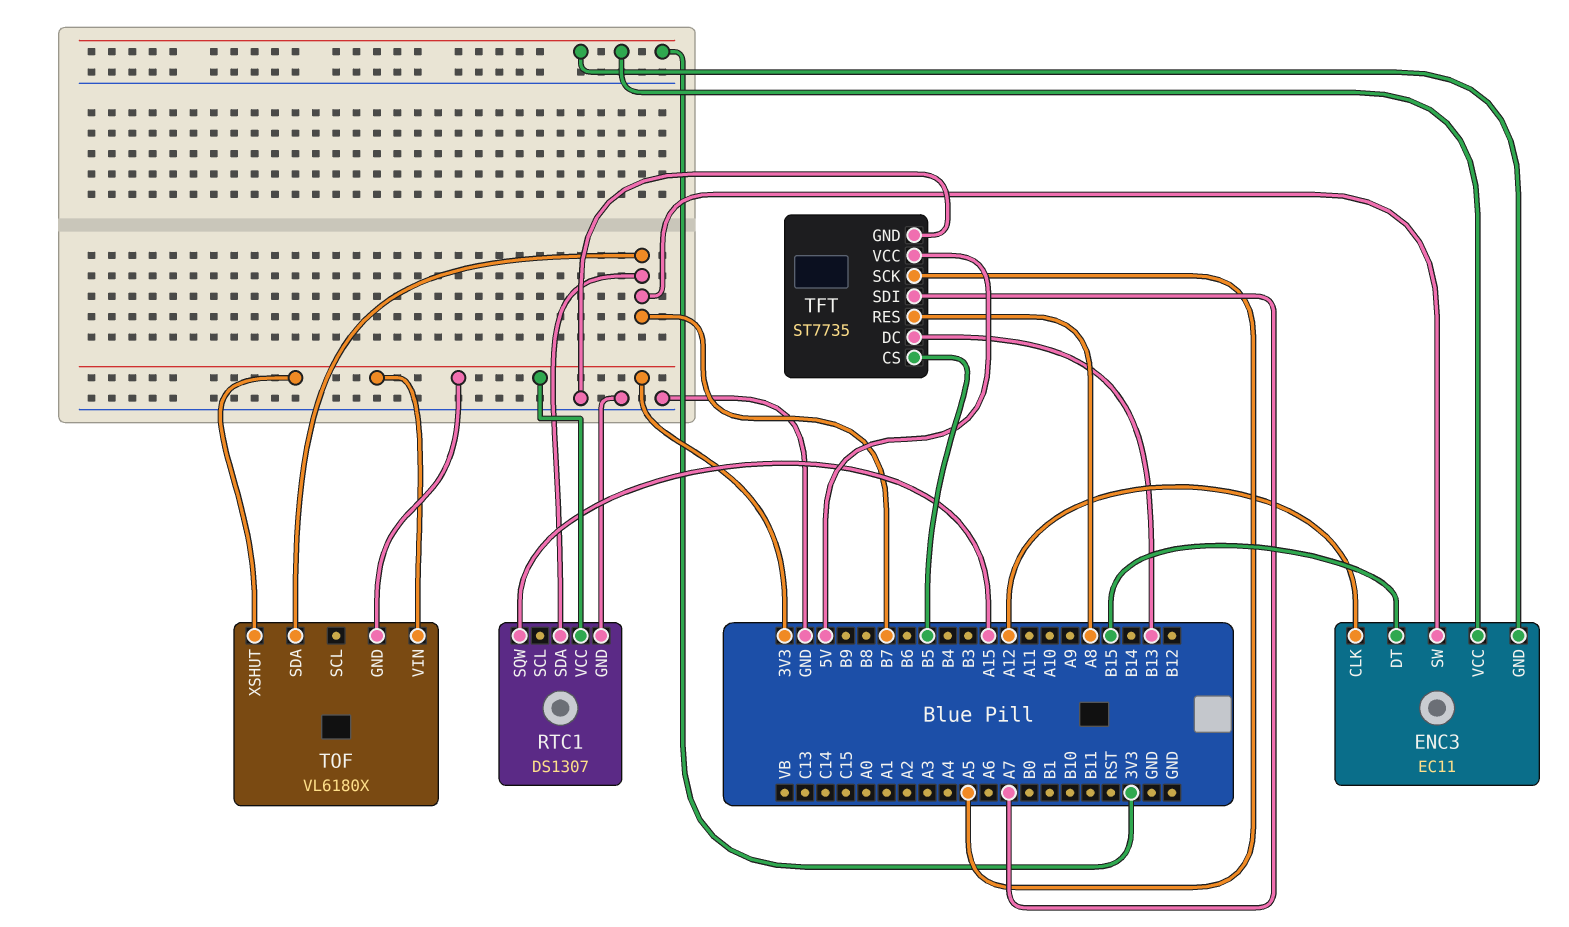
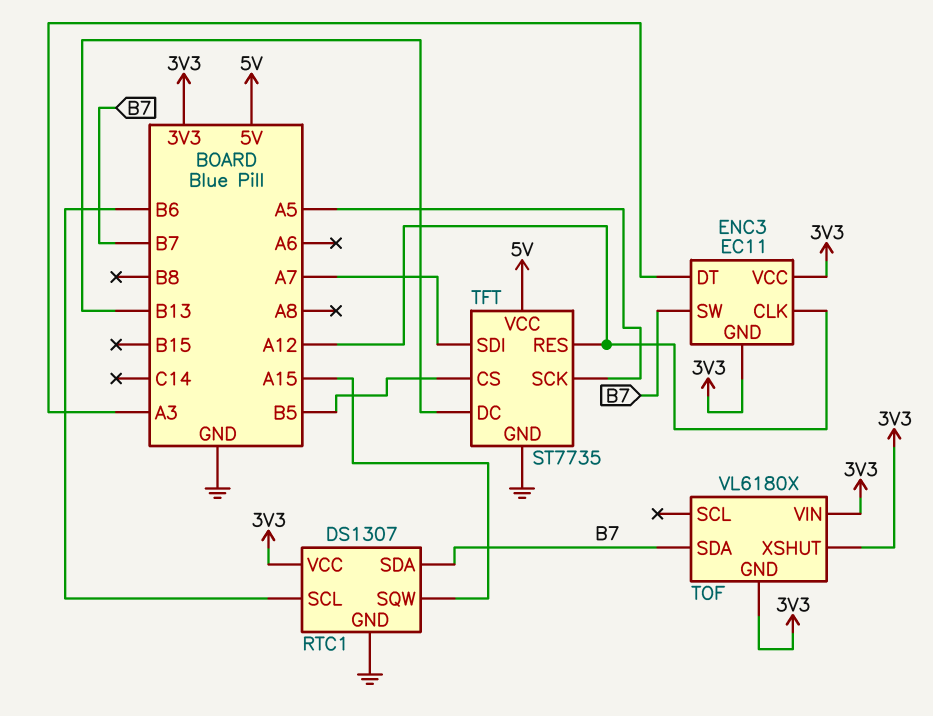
ENC3 pin DT: B15 -> A3
RTC1 pin SCL: none -> B6
TFT pin RES: A8 -> A12

